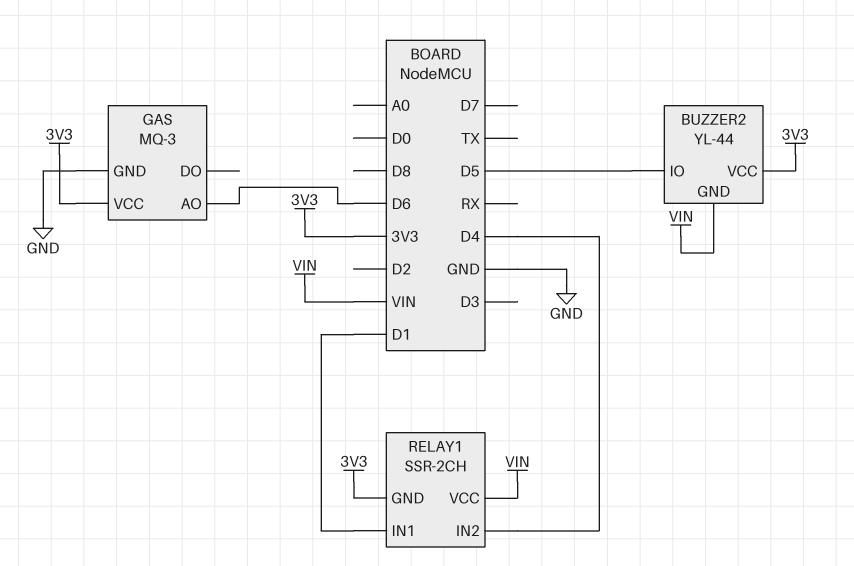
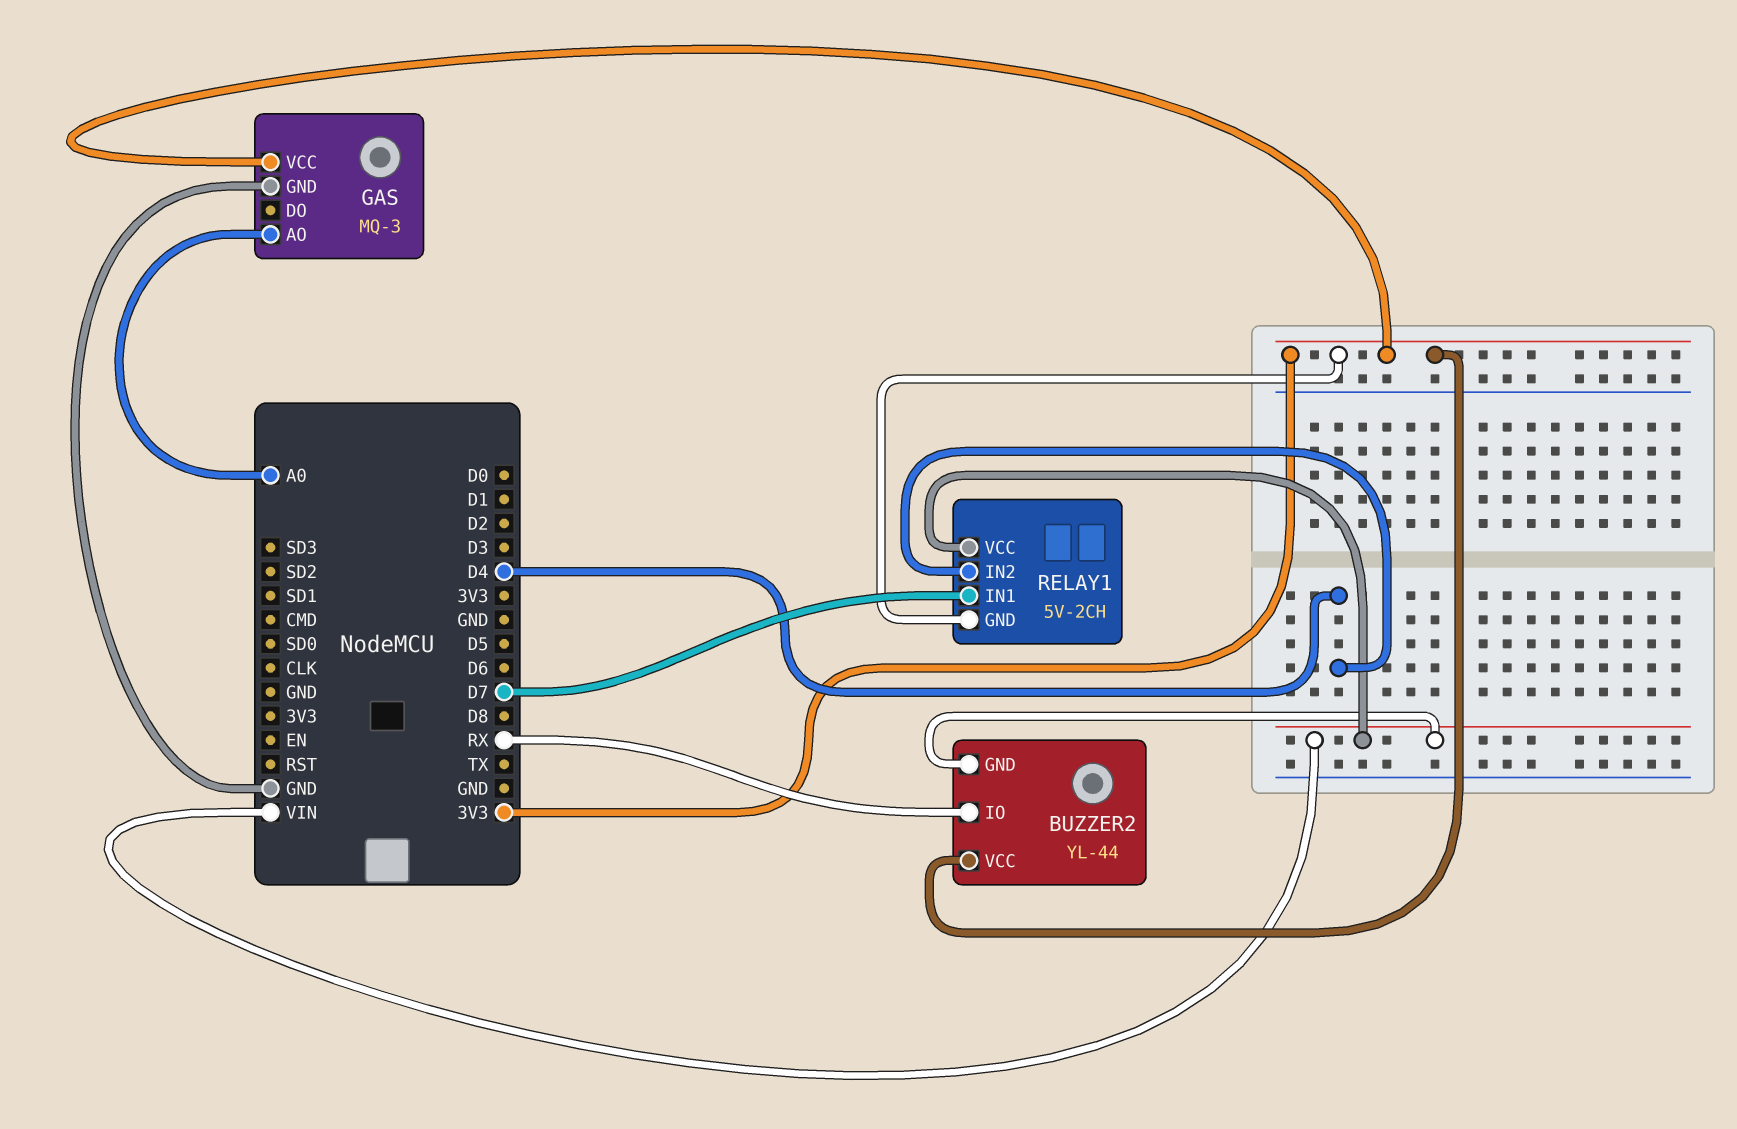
BUZZER2 pin IO: D5 -> RX
GAS pin AO: D6 -> A0
RELAY1: SSR-2CH -> 5V-2CH
RELAY1 pin IN1: D1 -> D7

